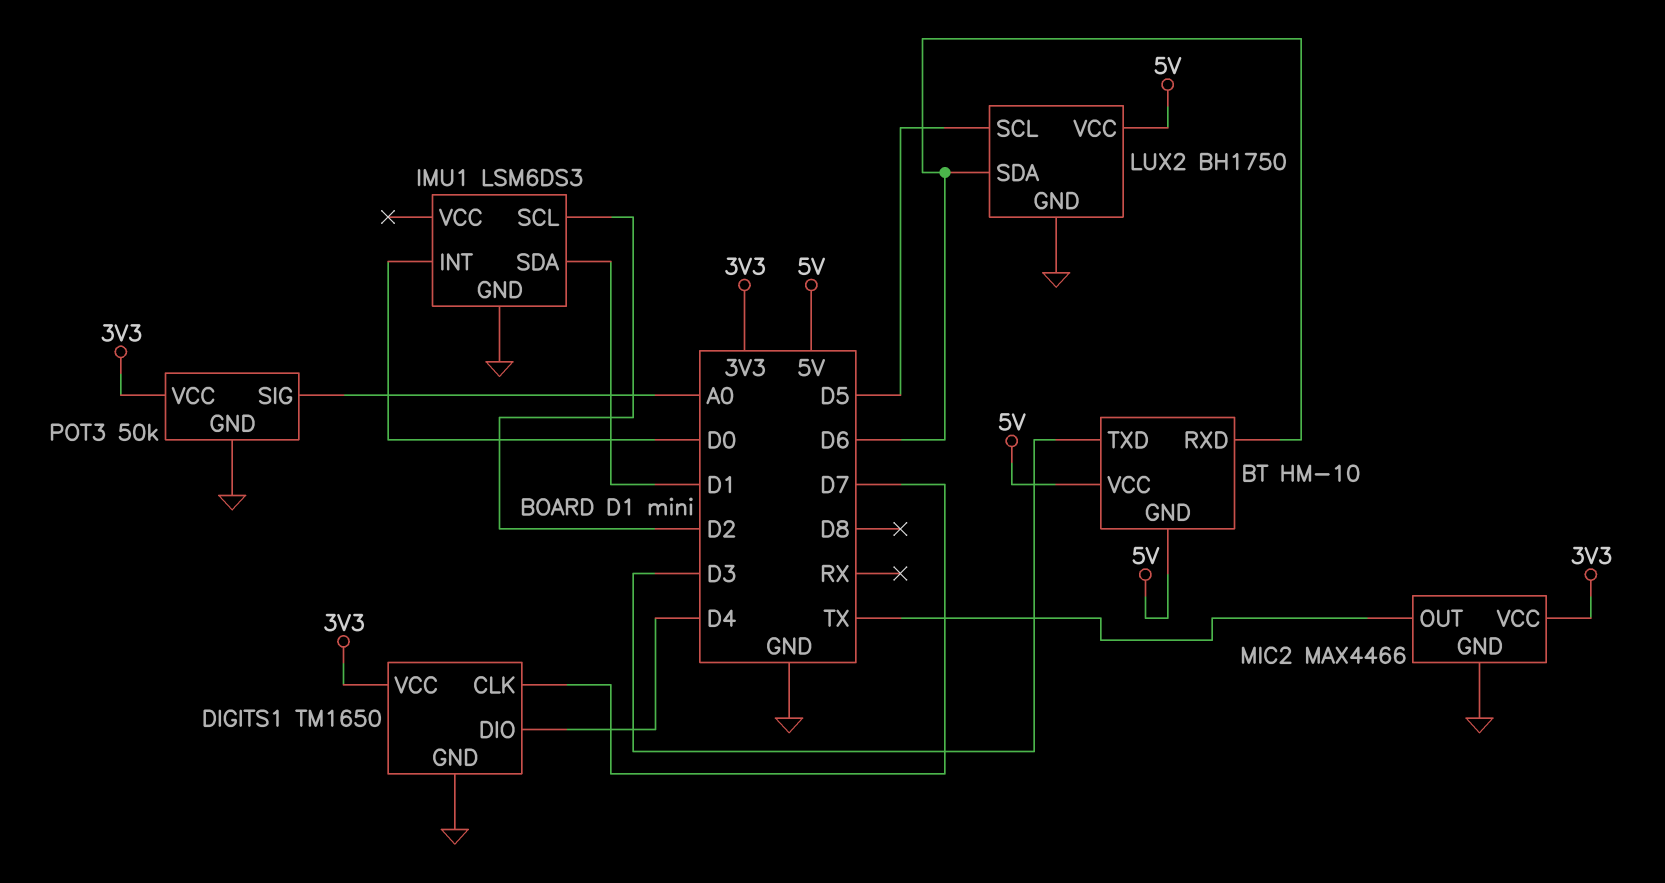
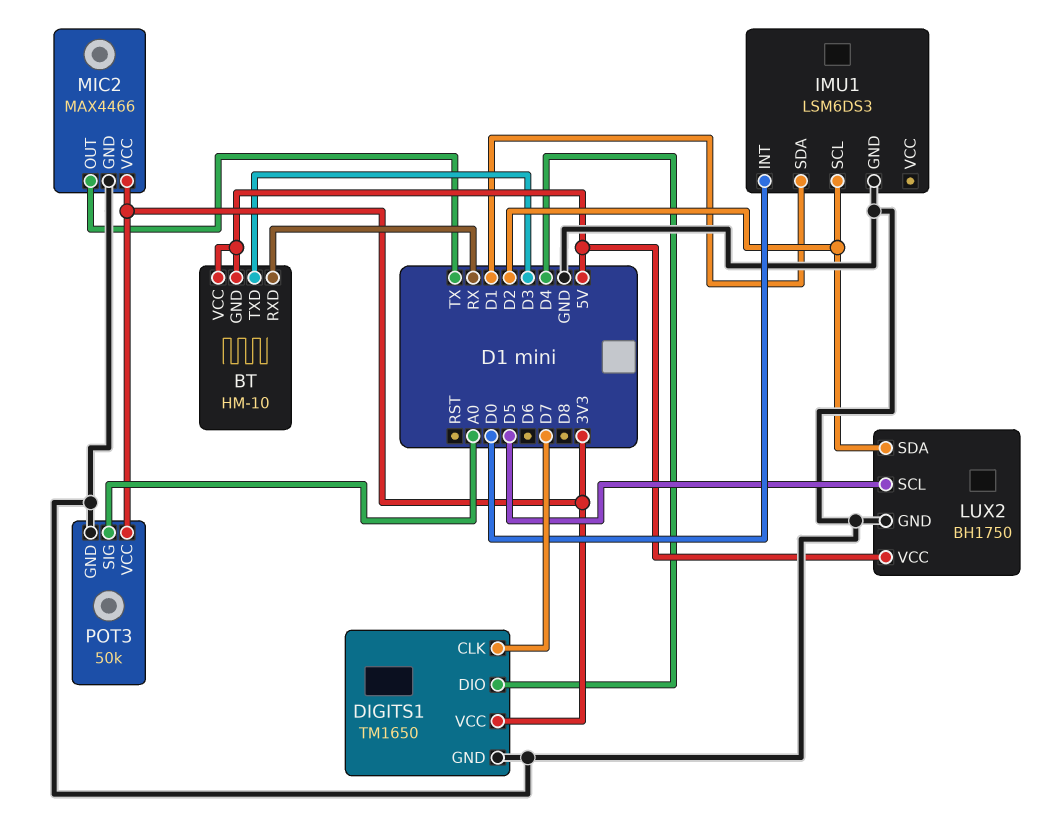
BT pin RXD: D6 -> RX
LUX2 pin SDA: D6 -> D2

